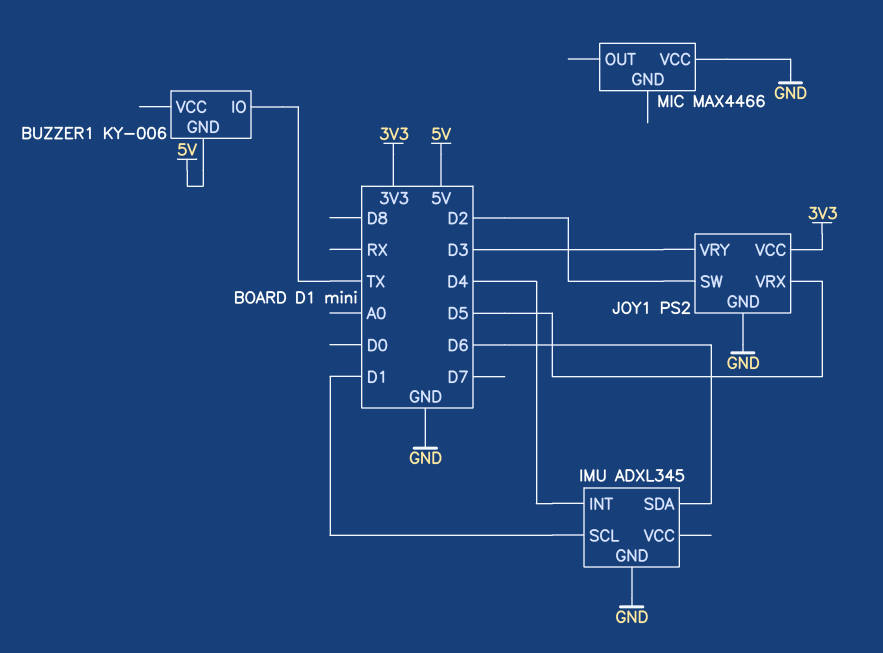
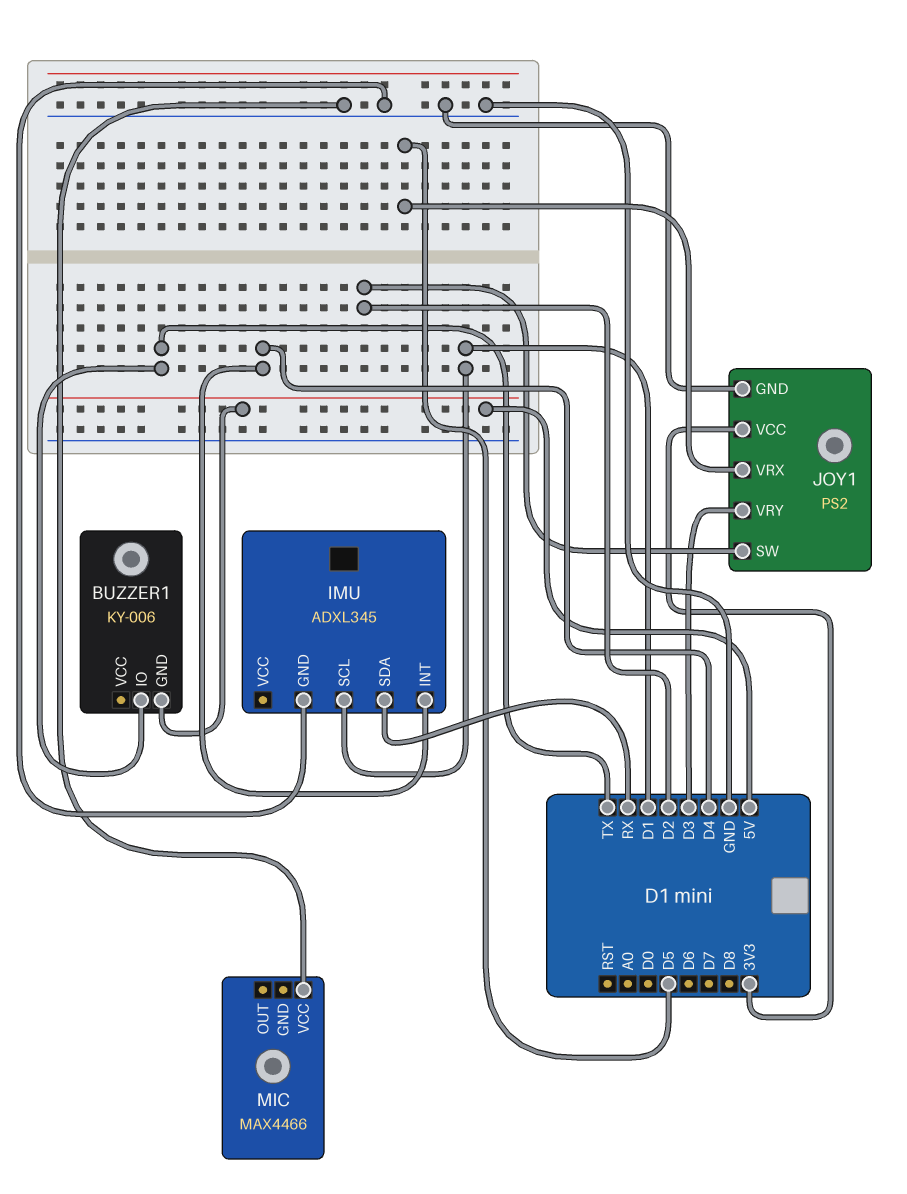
IMU pin SDA: D6 -> RX

